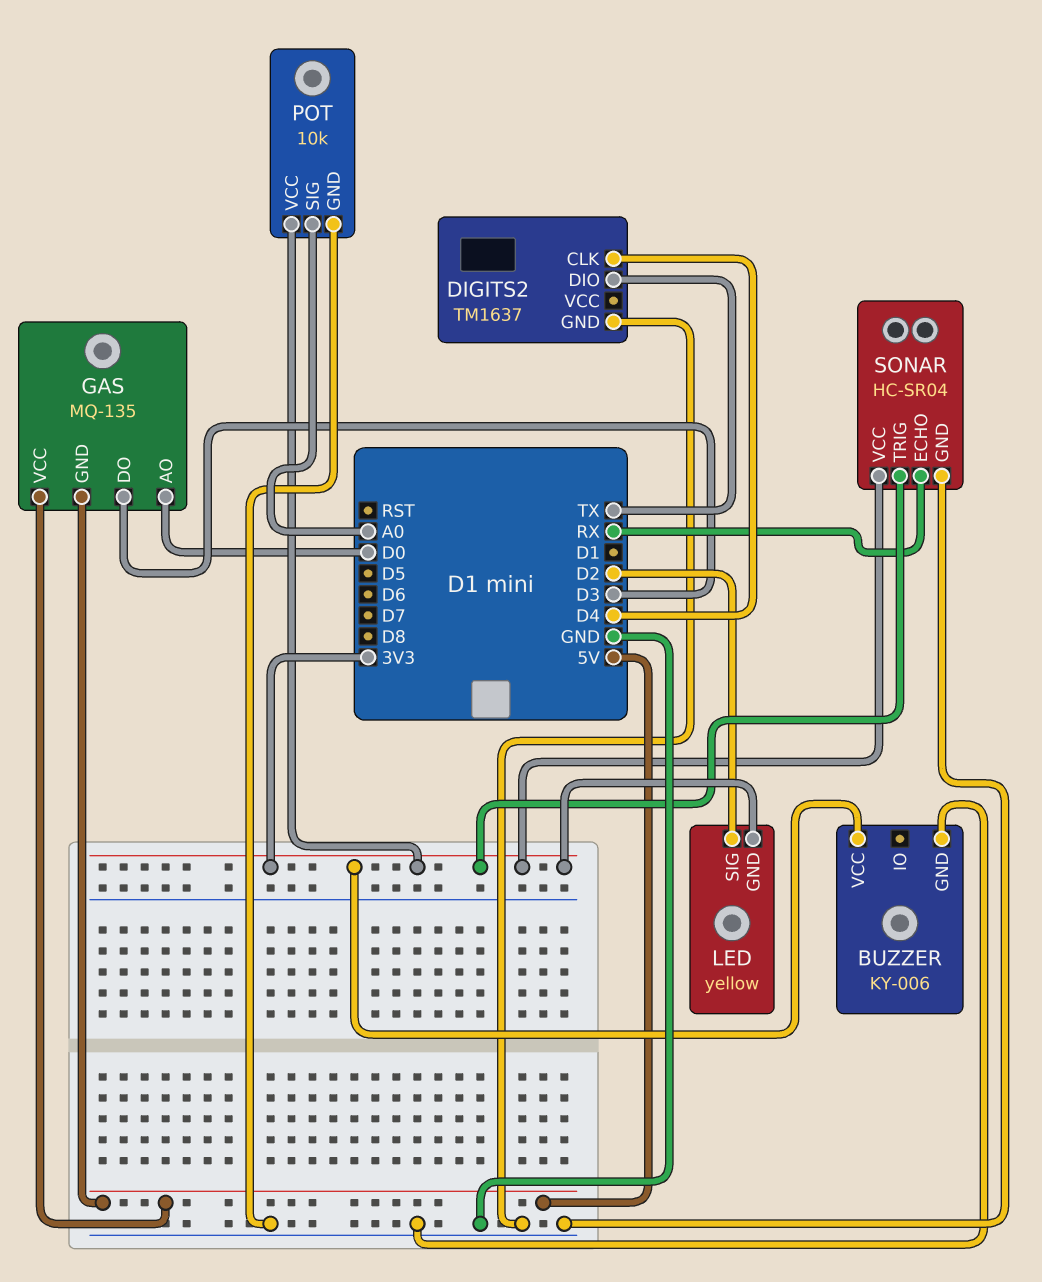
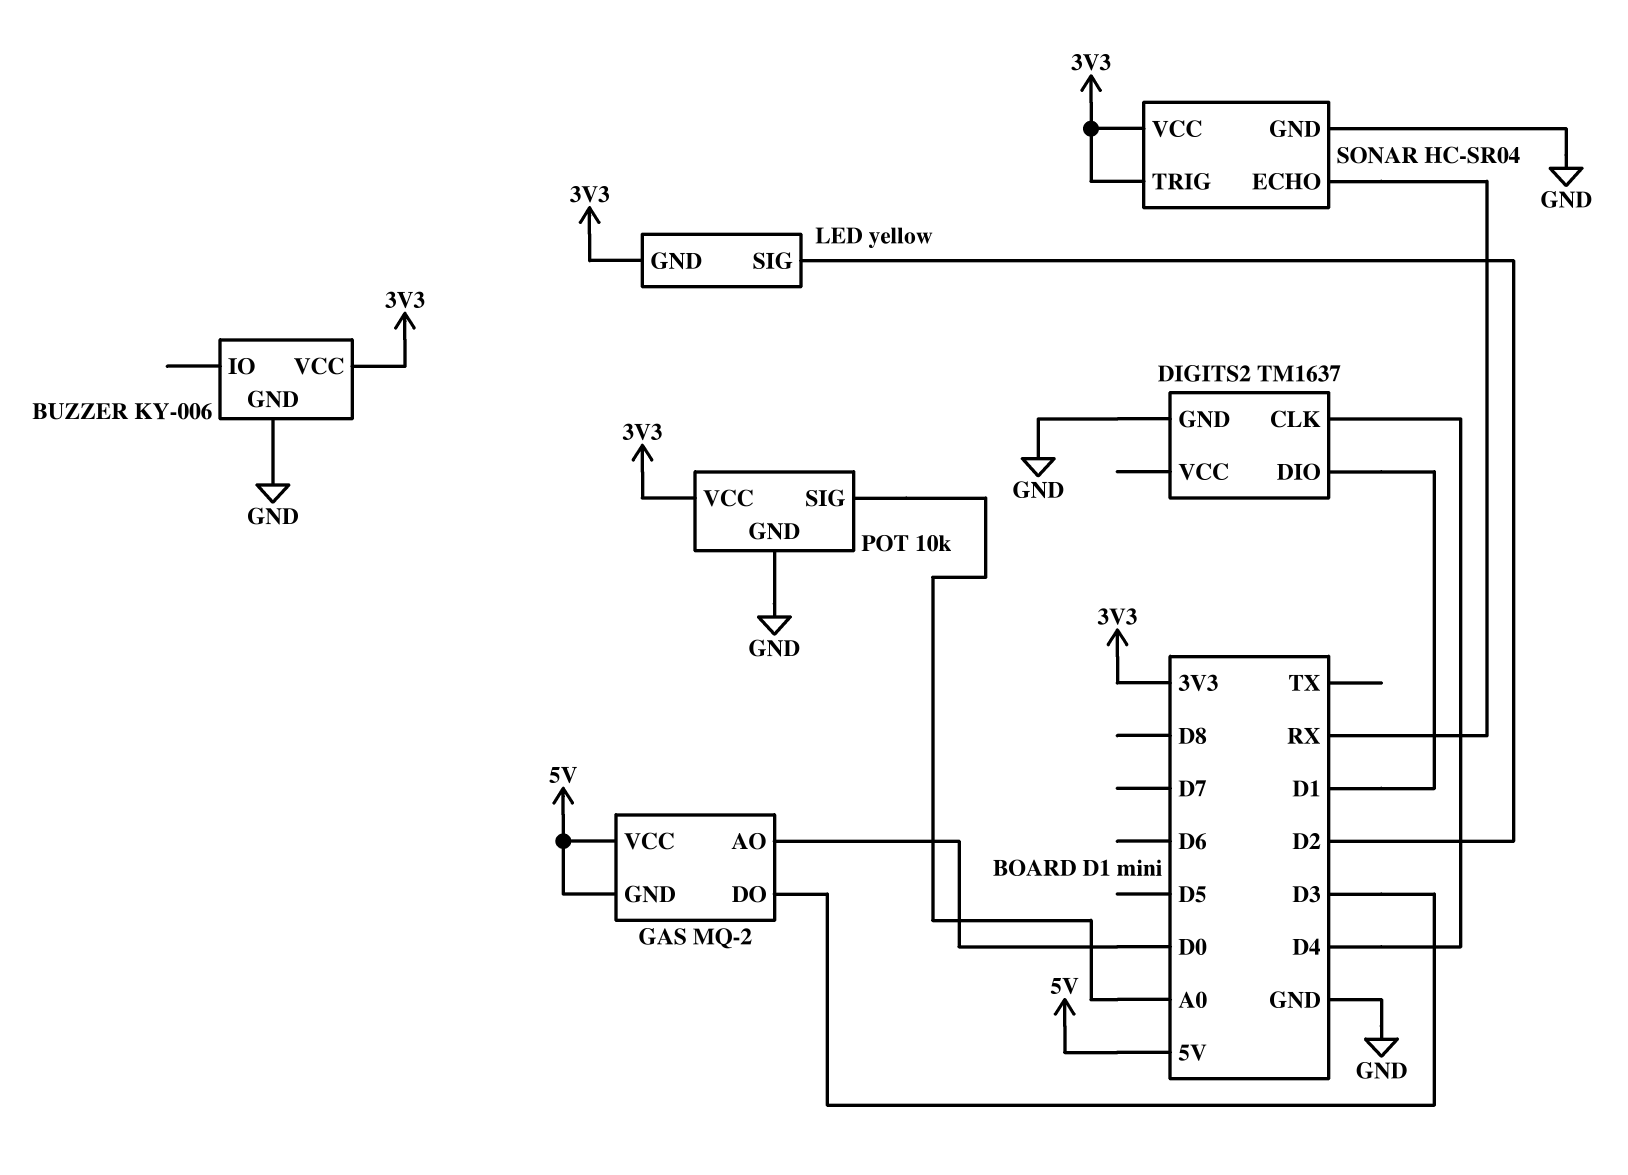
DIGITS2 pin DIO: TX -> D1
GAS: MQ-135 -> MQ-2

